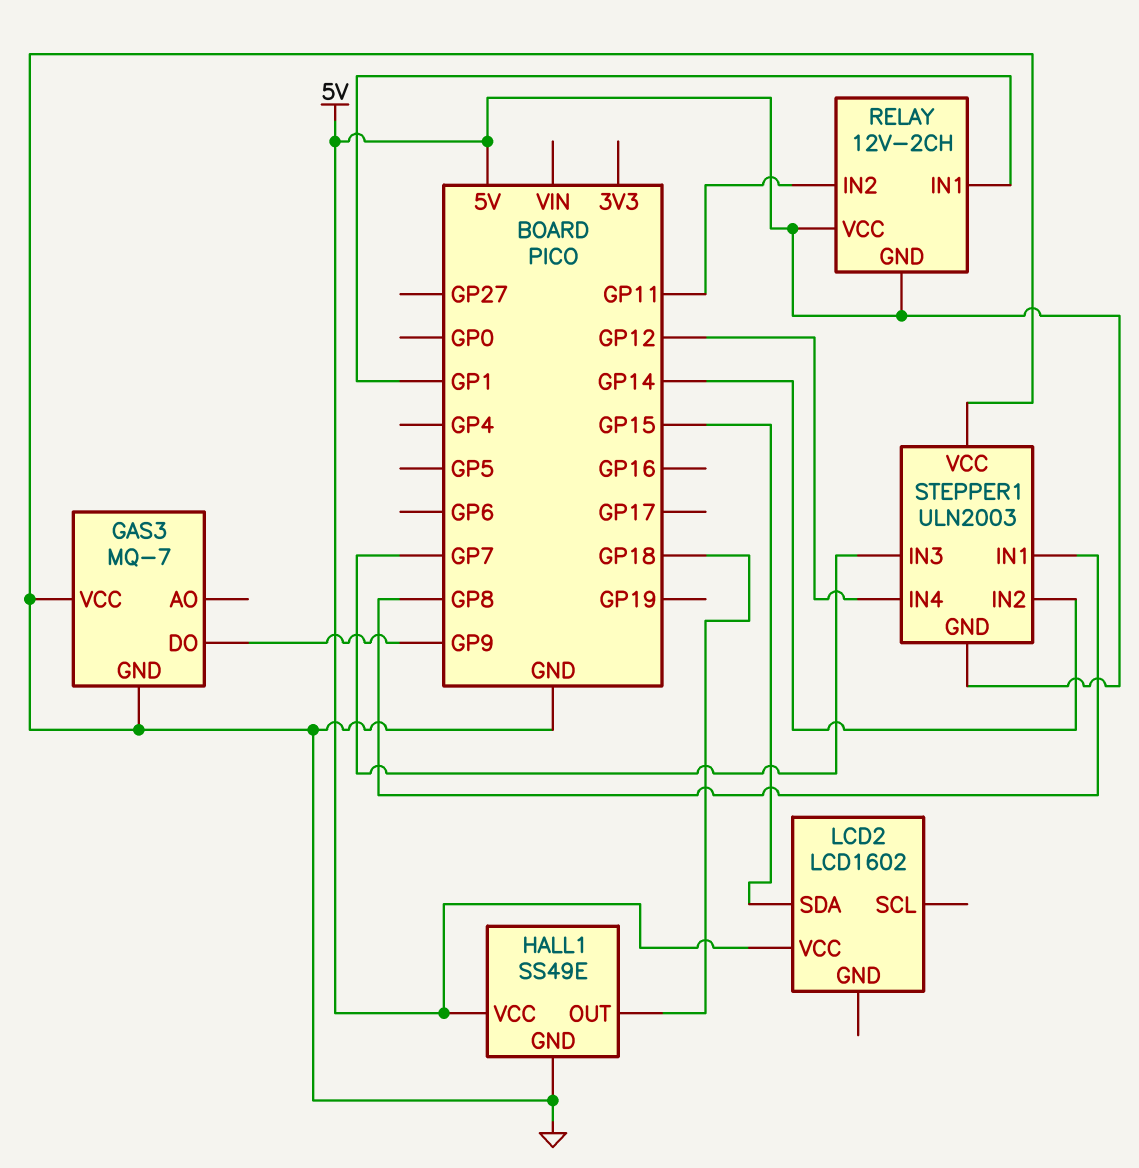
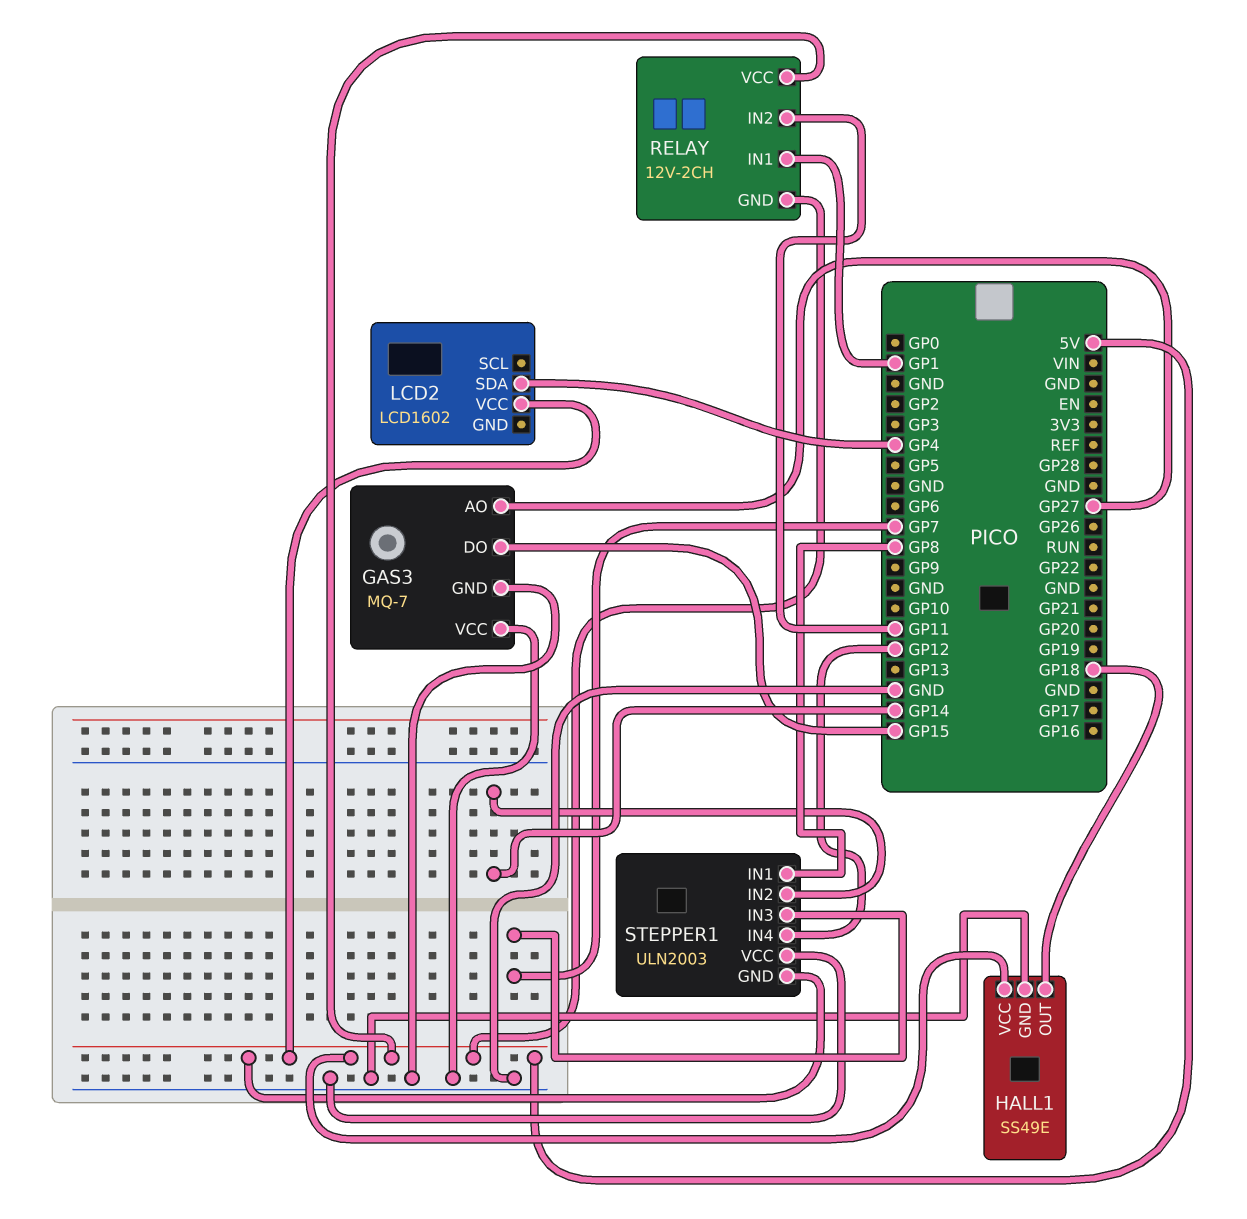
GAS3 pin AO: none -> GP27
GAS3 pin DO: GP9 -> GP15
LCD2 pin SDA: GP15 -> GP4

